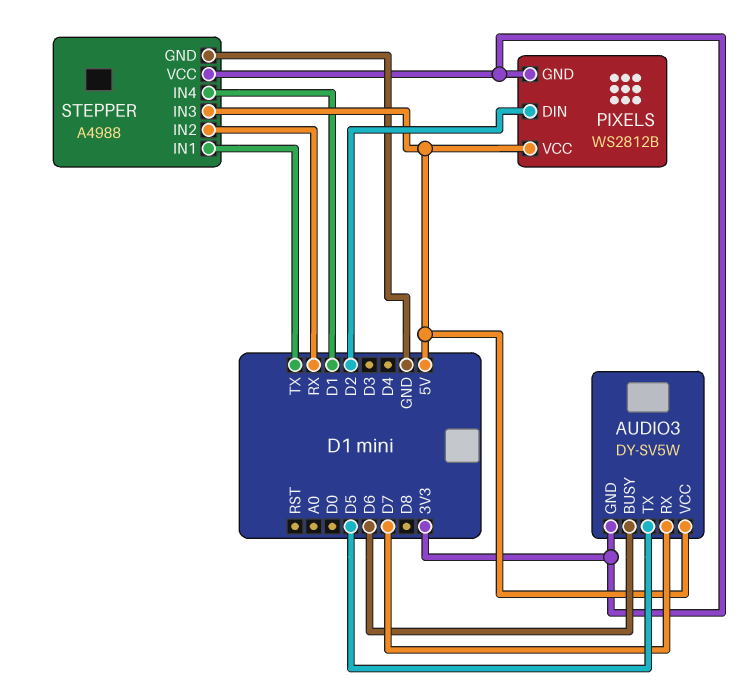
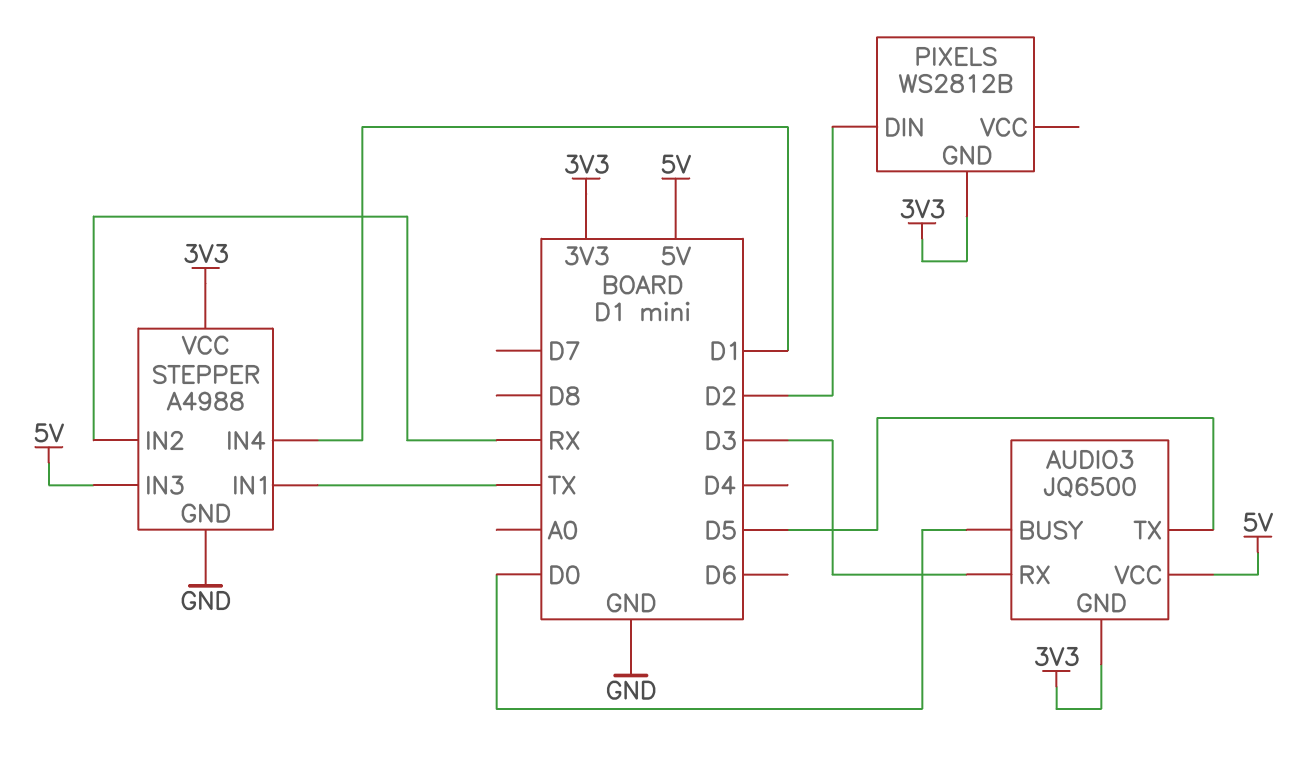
AUDIO3: DY-SV5W -> JQ6500
AUDIO3 pin BUSY: D6 -> D0
AUDIO3 pin RX: D7 -> D3
PIXELS pin VCC: 5V -> none

